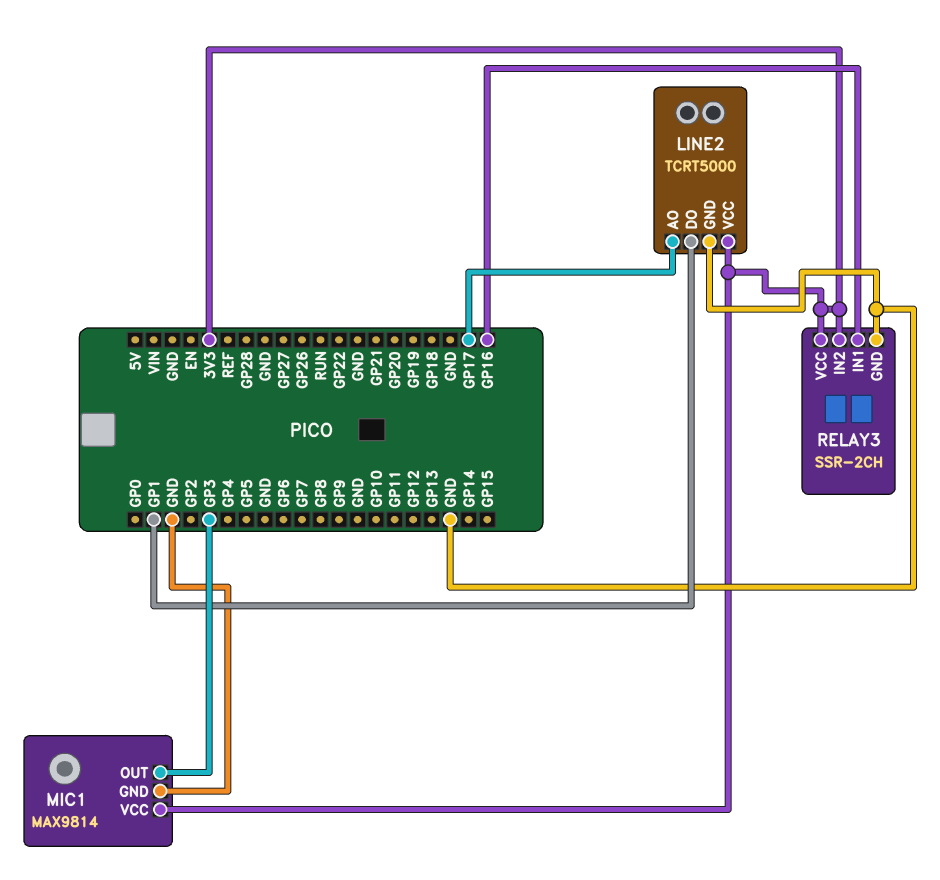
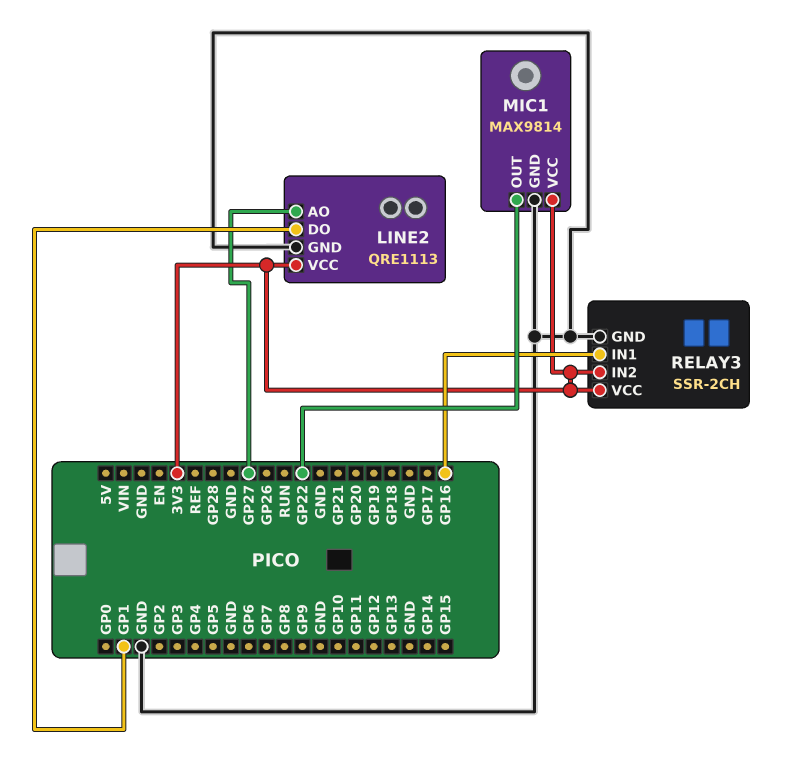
LINE2: TCRT5000 -> QRE1113
LINE2 pin AO: GP17 -> GP27
MIC1 pin OUT: GP3 -> GP22

